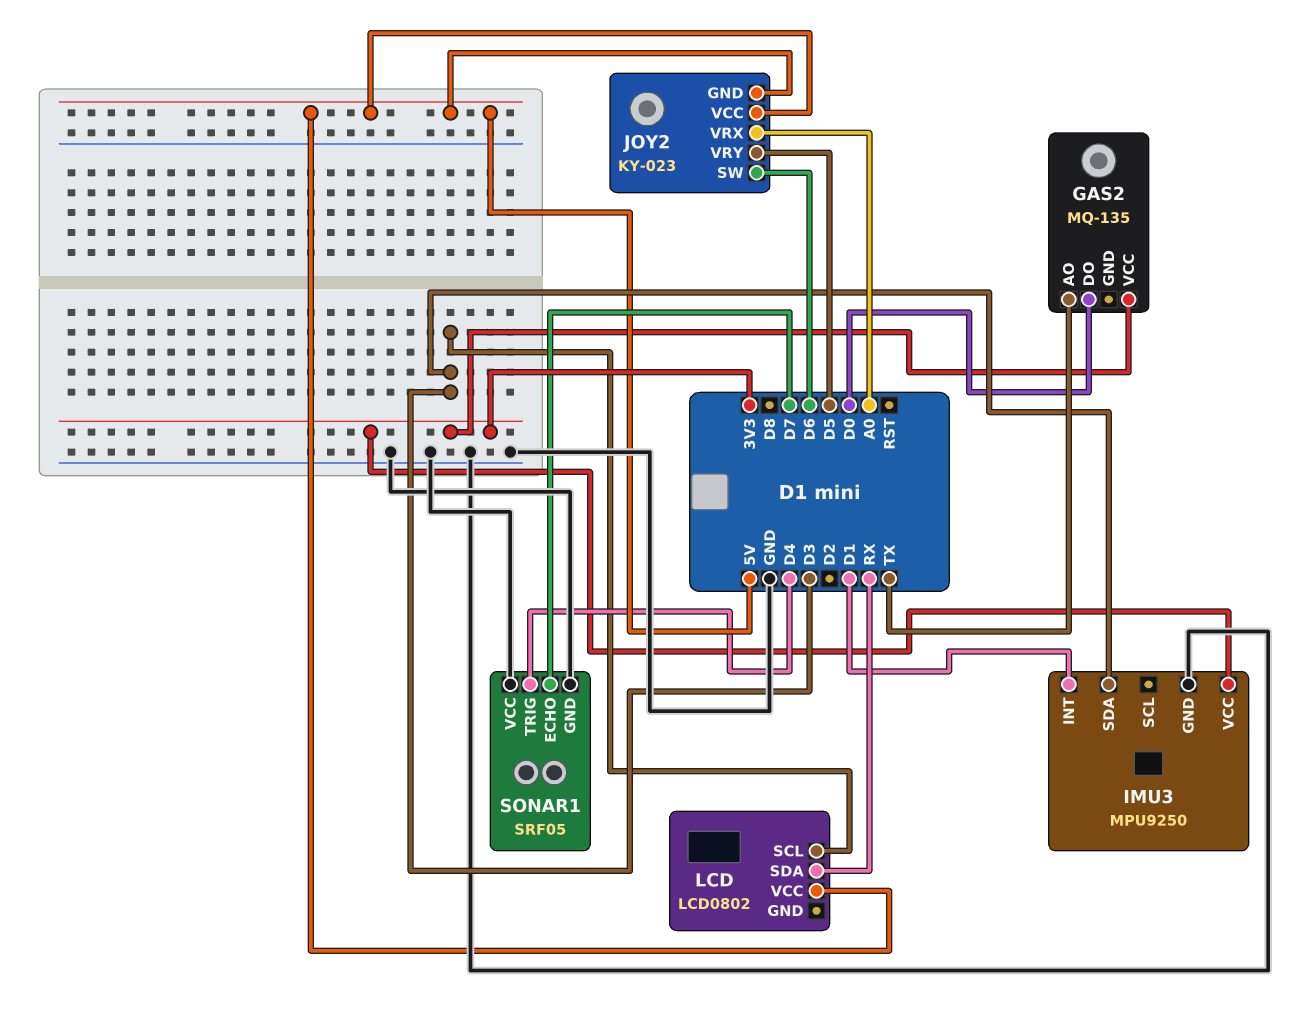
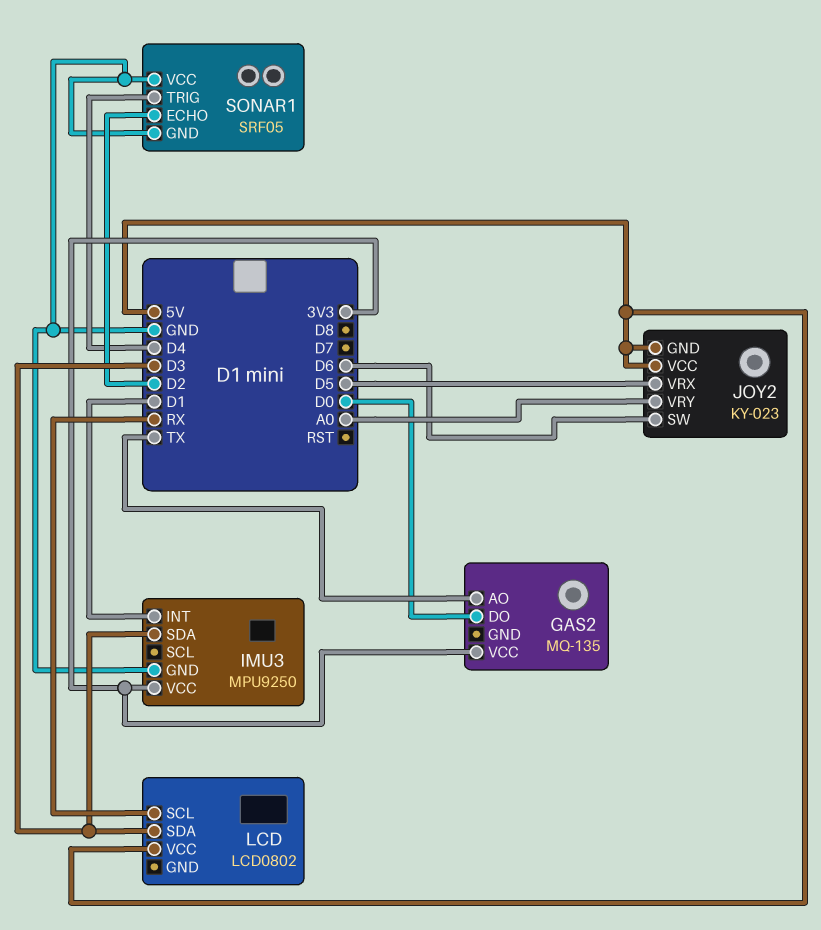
JOY2 pin VRX: A0 -> D5
JOY2 pin VRY: D5 -> A0
LCD pin SCL: D3 -> RX
LCD pin SDA: RX -> D3
SONAR1 pin ECHO: D7 -> D2

